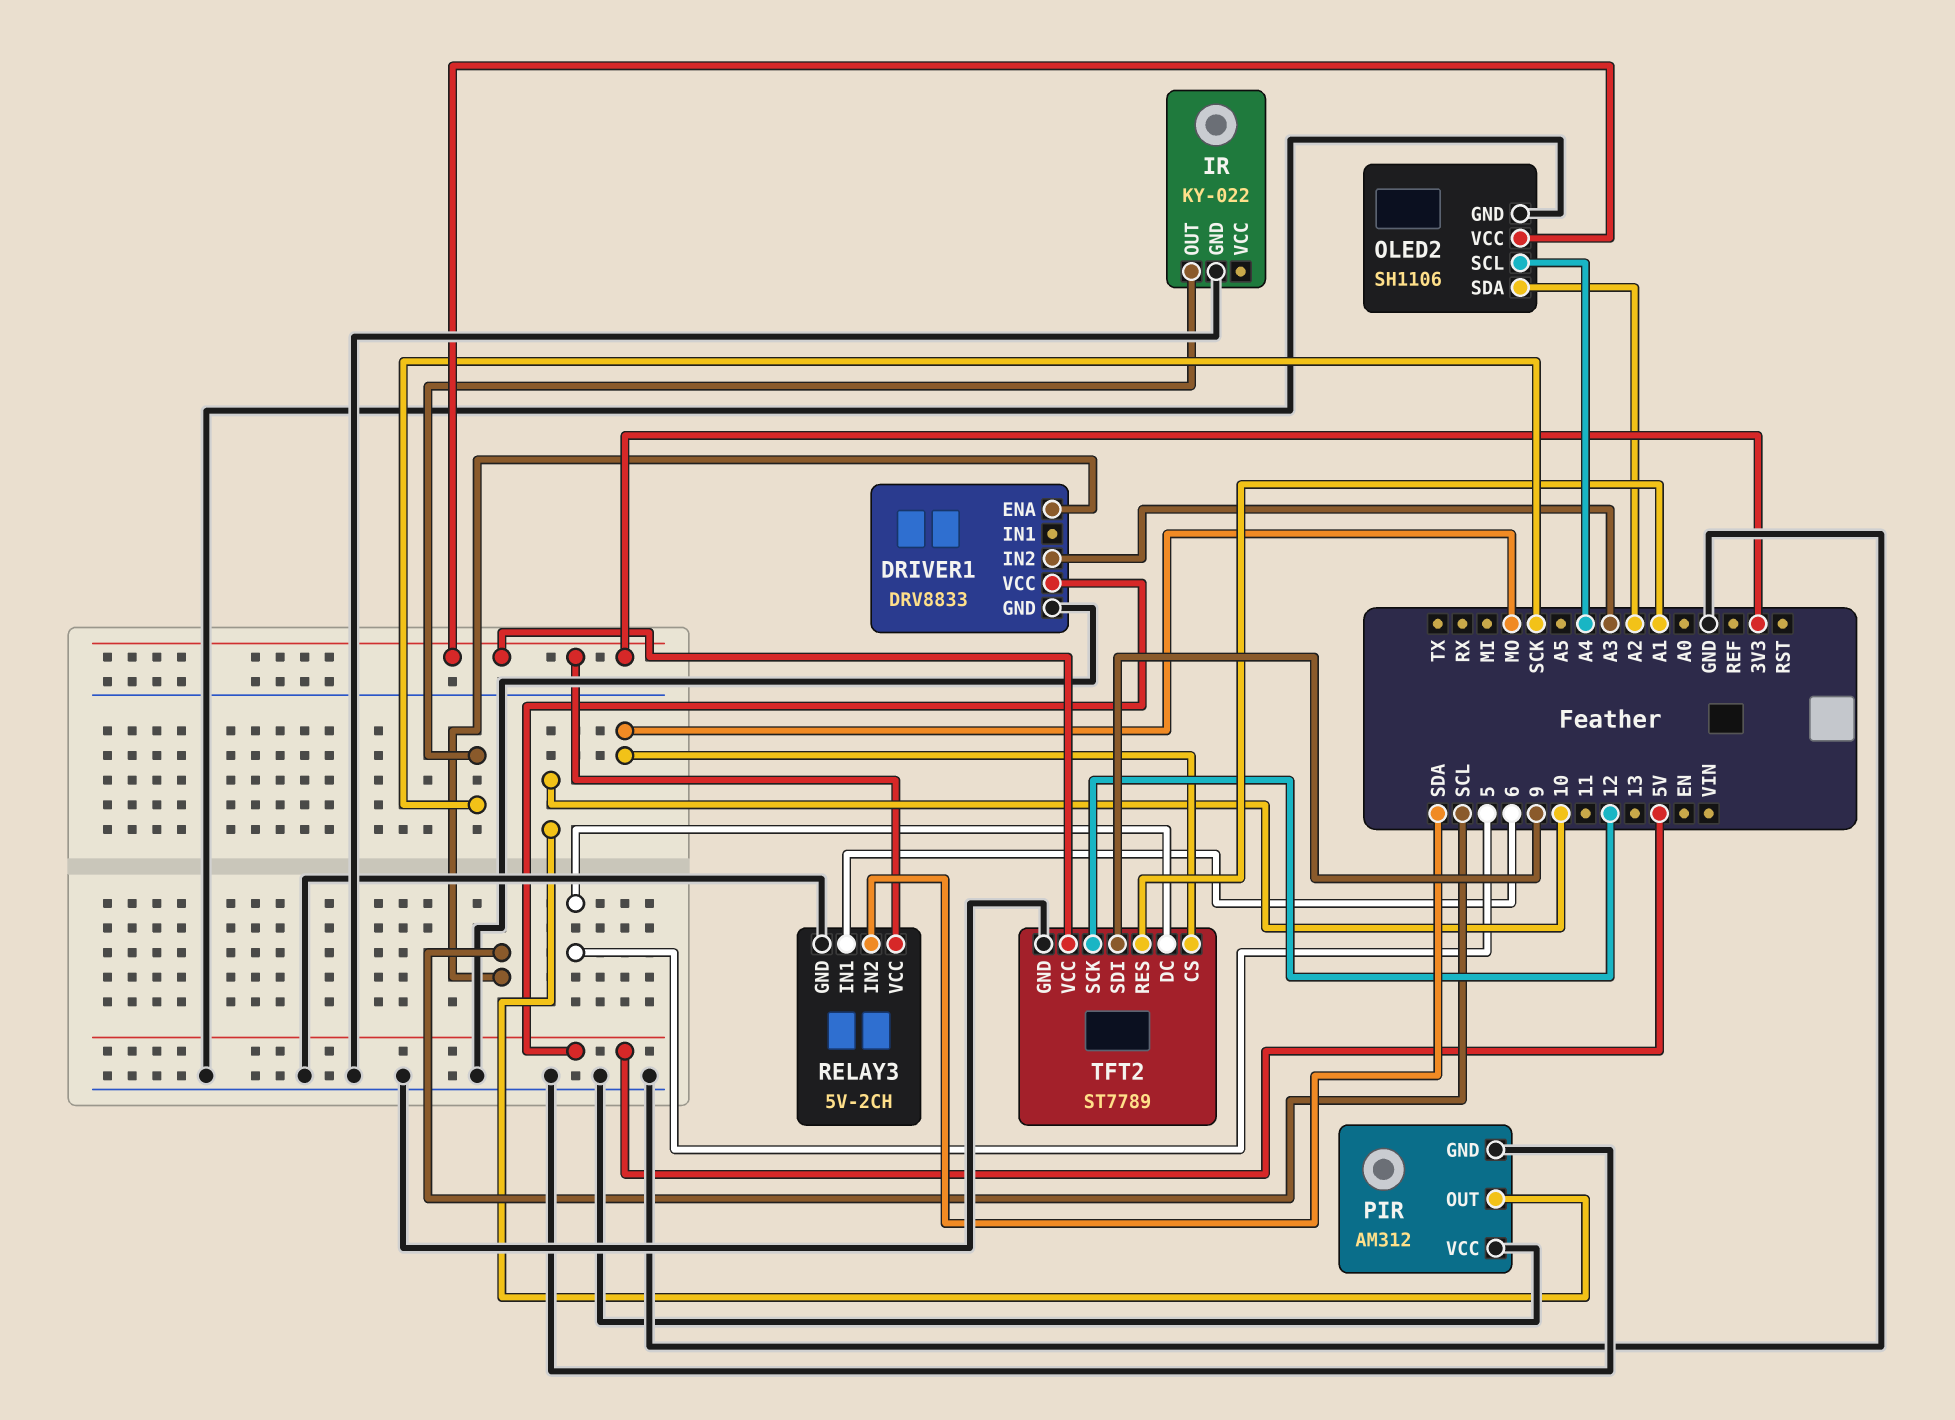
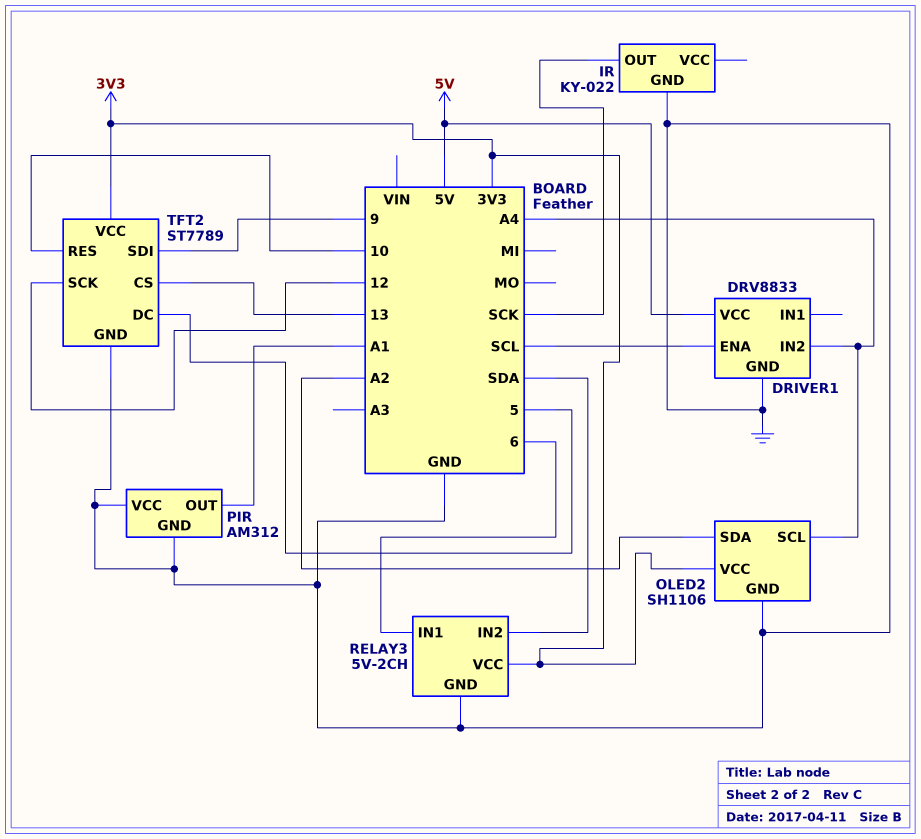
DRIVER1 pin IN2: A3 -> A4
PIR pin OUT: 10 -> A1
TFT2 pin CS: MO -> 13
TFT2 pin RES: A1 -> 10

